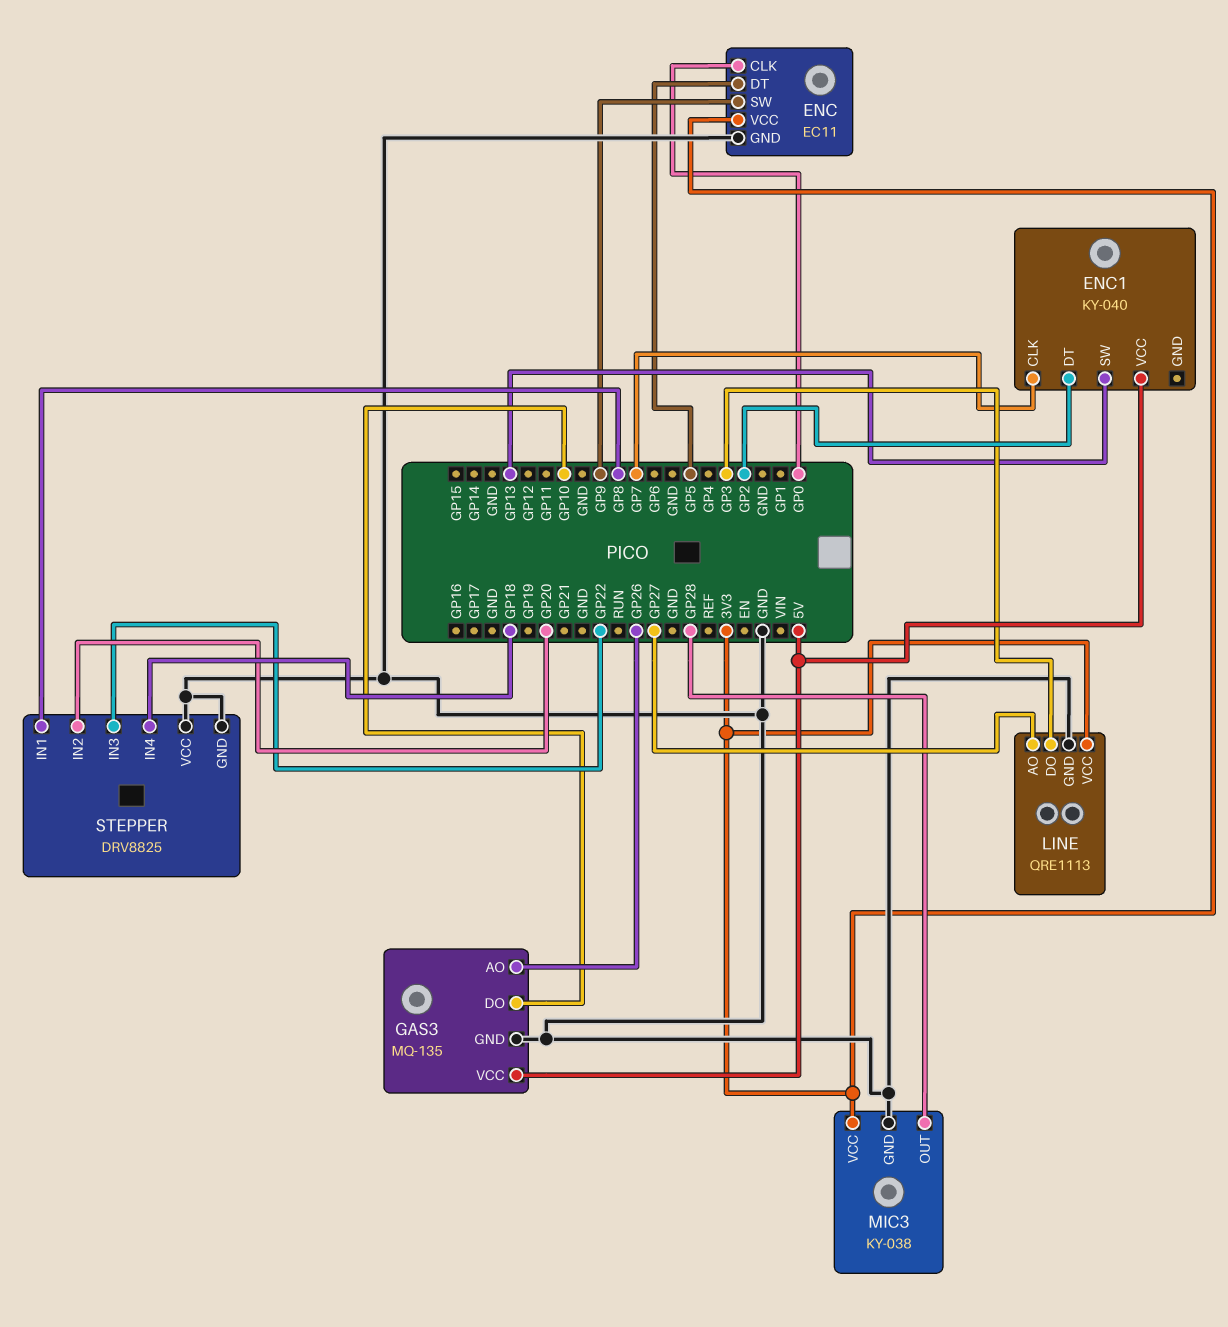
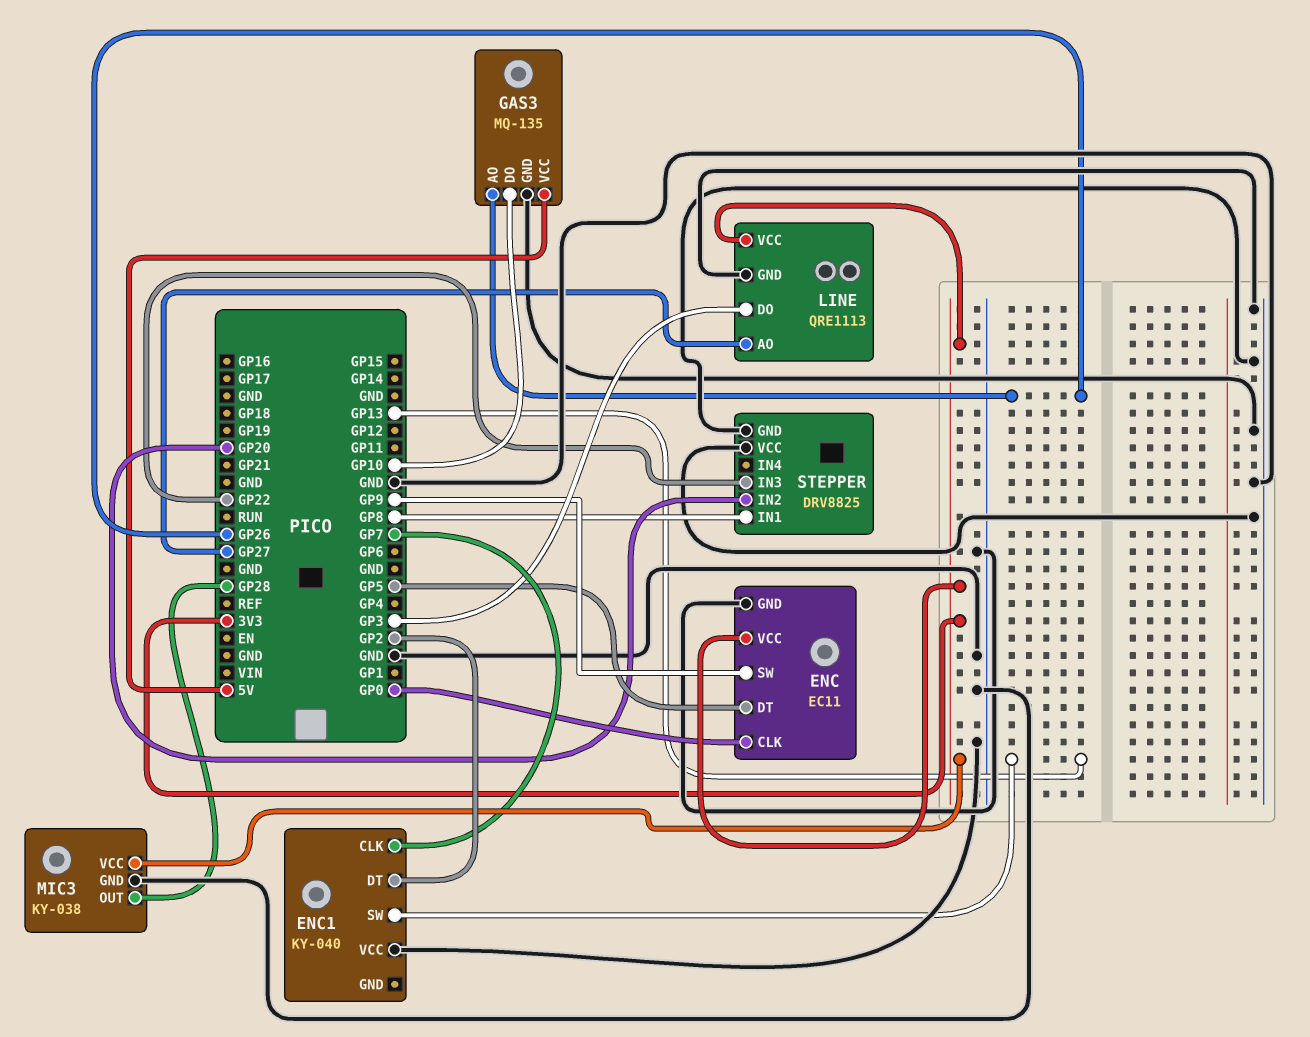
ENC1 pin VCC: 5V -> GND
STEPPER pin IN4: GP18 -> none

